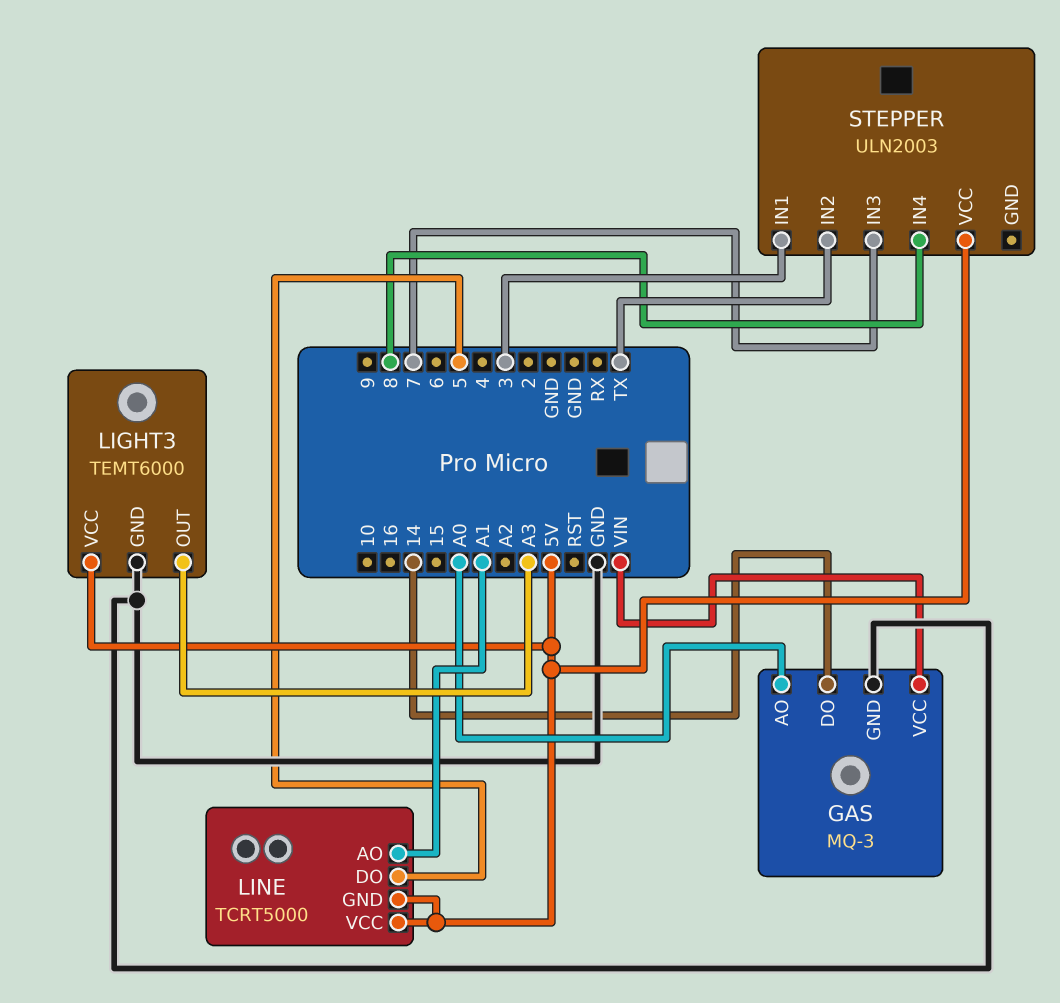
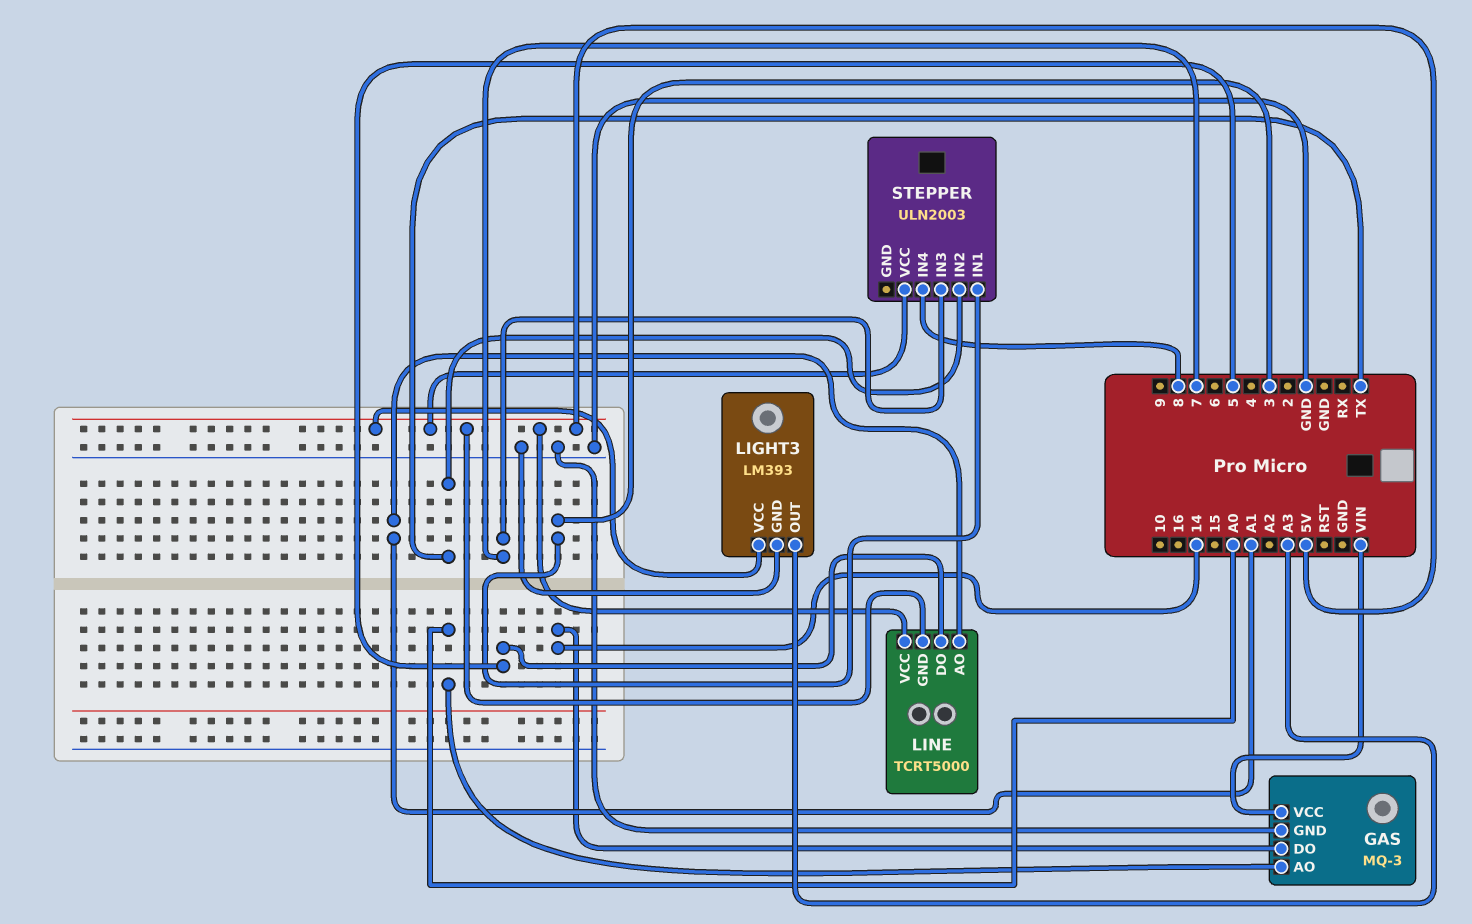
LIGHT3: TEMT6000 -> LM393

